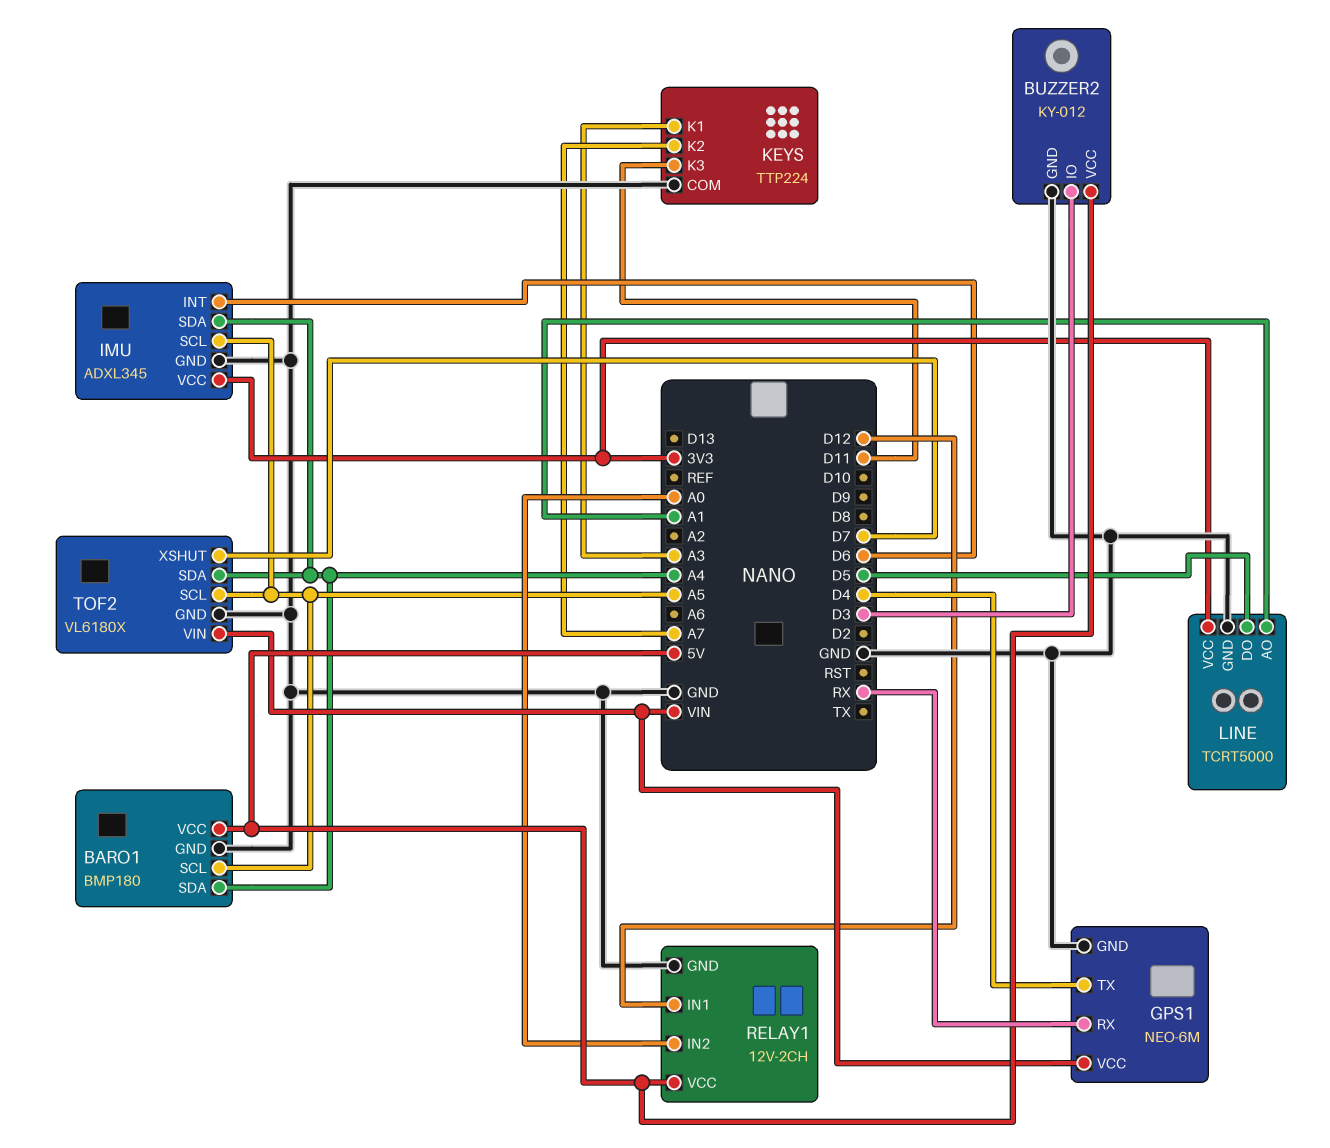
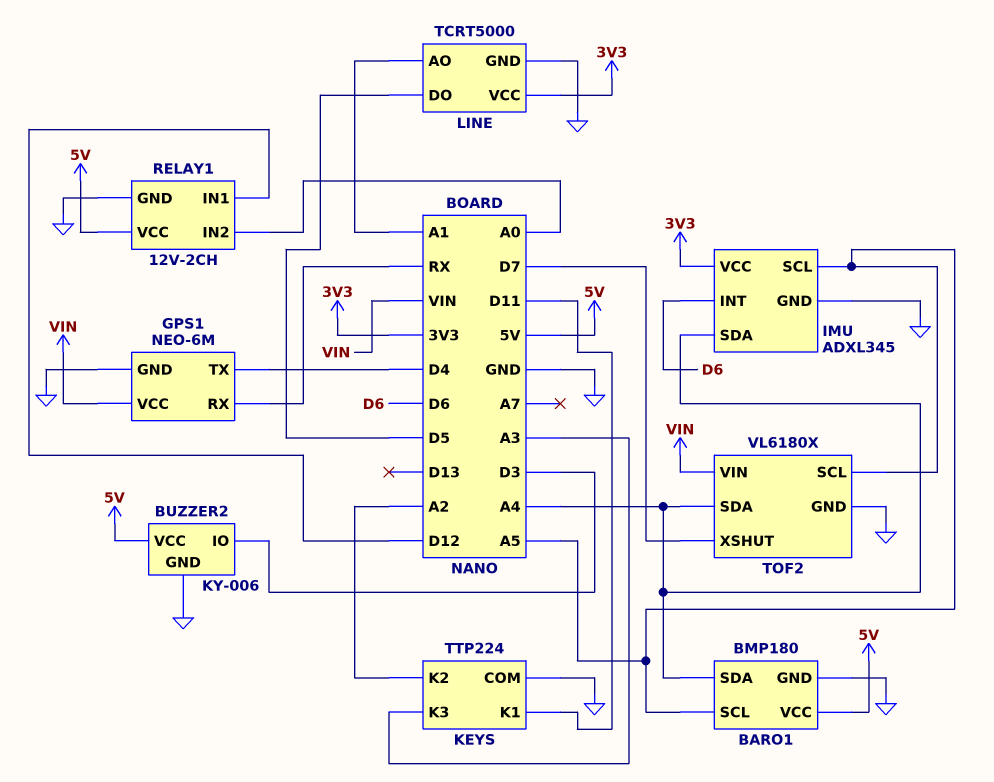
BUZZER2: KY-012 -> KY-006
KEYS pin K1: A3 -> D11
KEYS pin K2: A7 -> A2
KEYS pin K3: D11 -> A3

